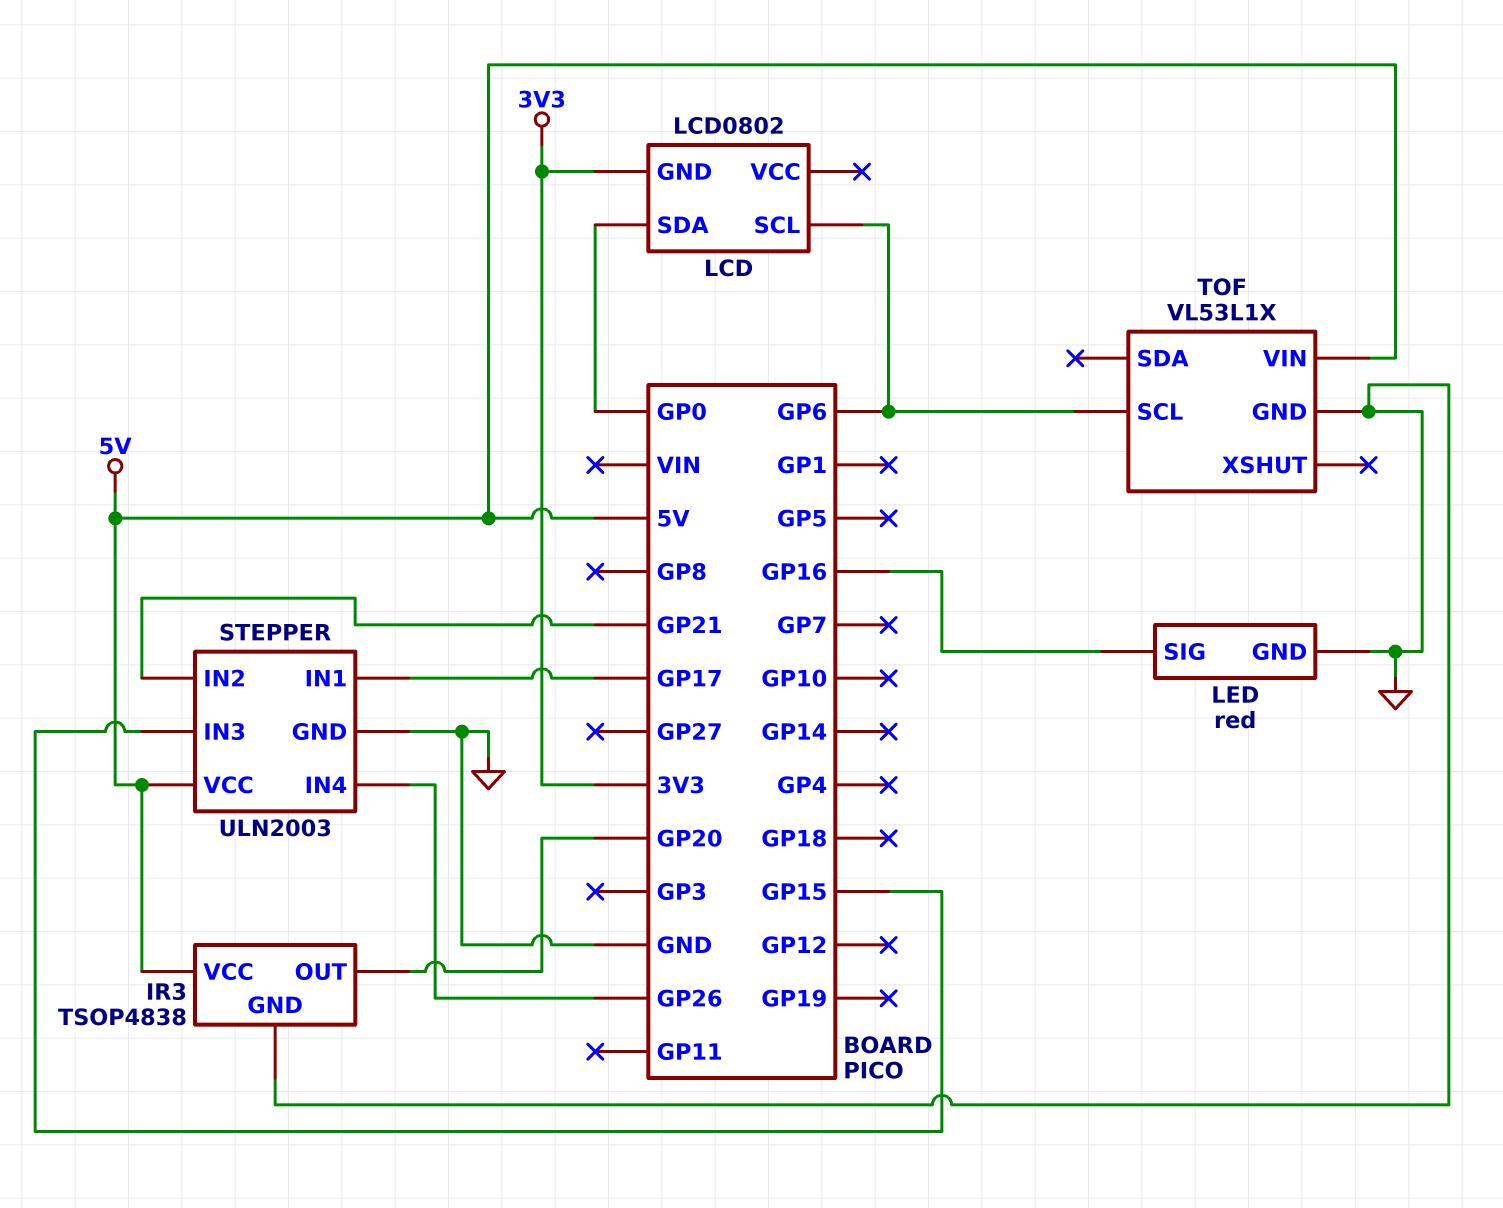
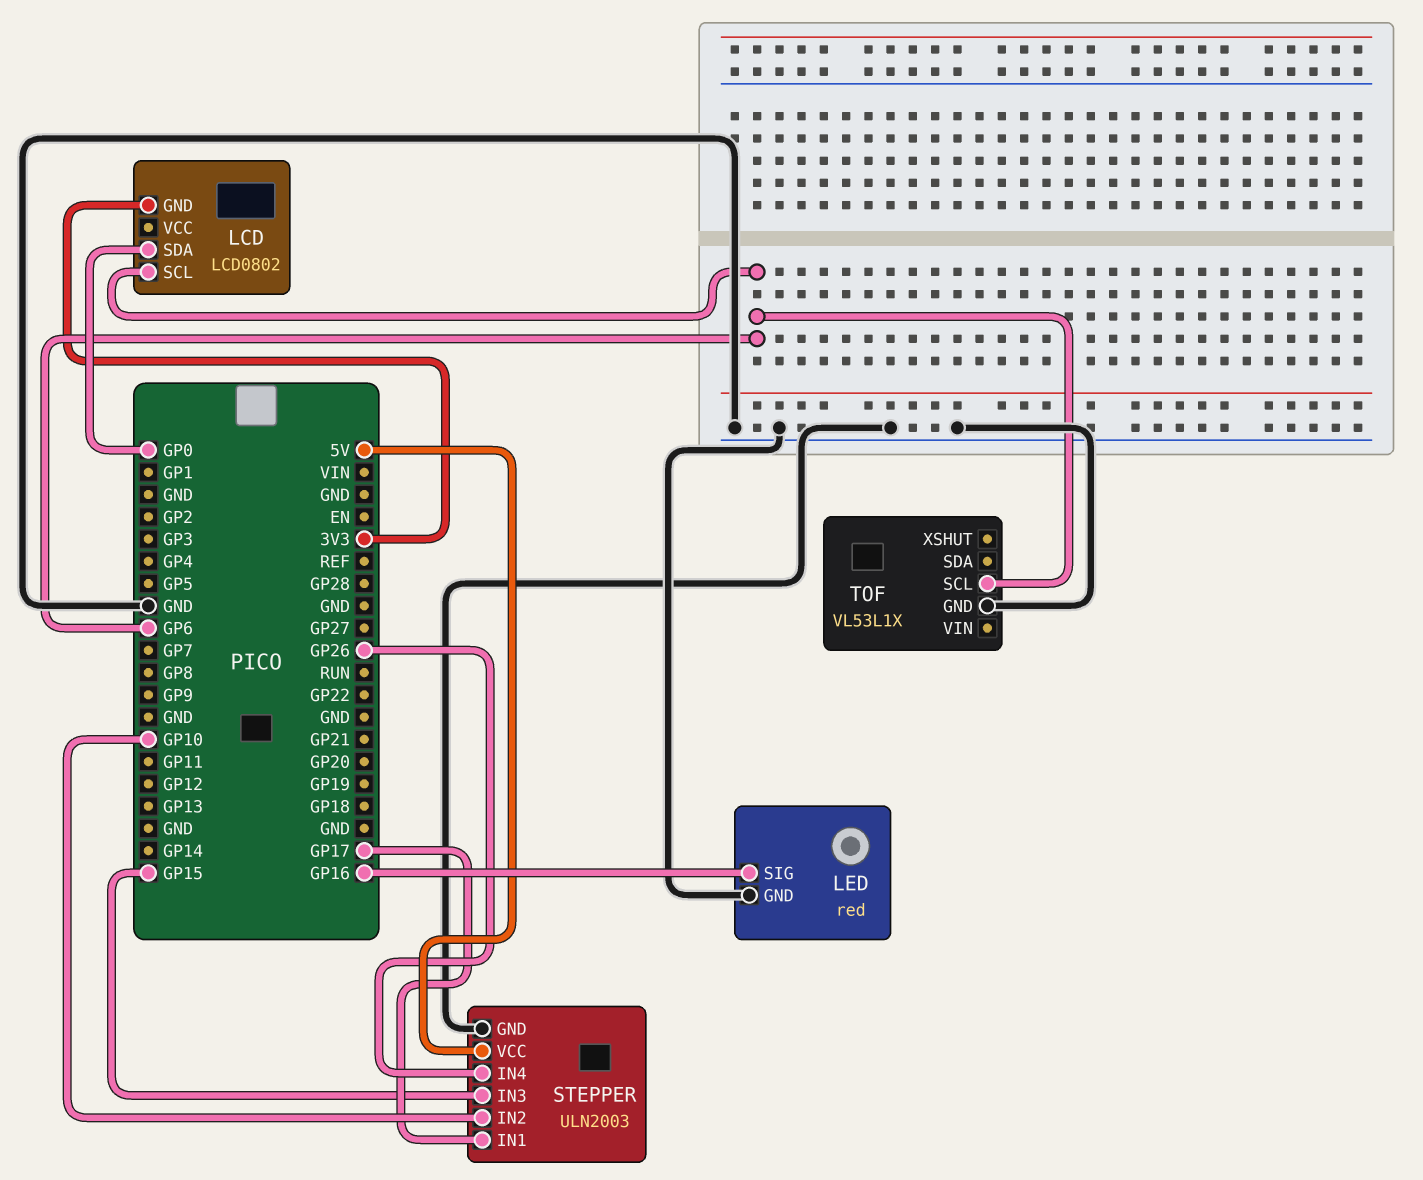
IR3: TSOP4838 -> none
IR3 pin GND: GND -> none
IR3 pin OUT: GP20 -> none
IR3 pin VCC: 5V -> none
STEPPER pin IN2: GP21 -> GP10
TOF pin VIN: 5V -> none

